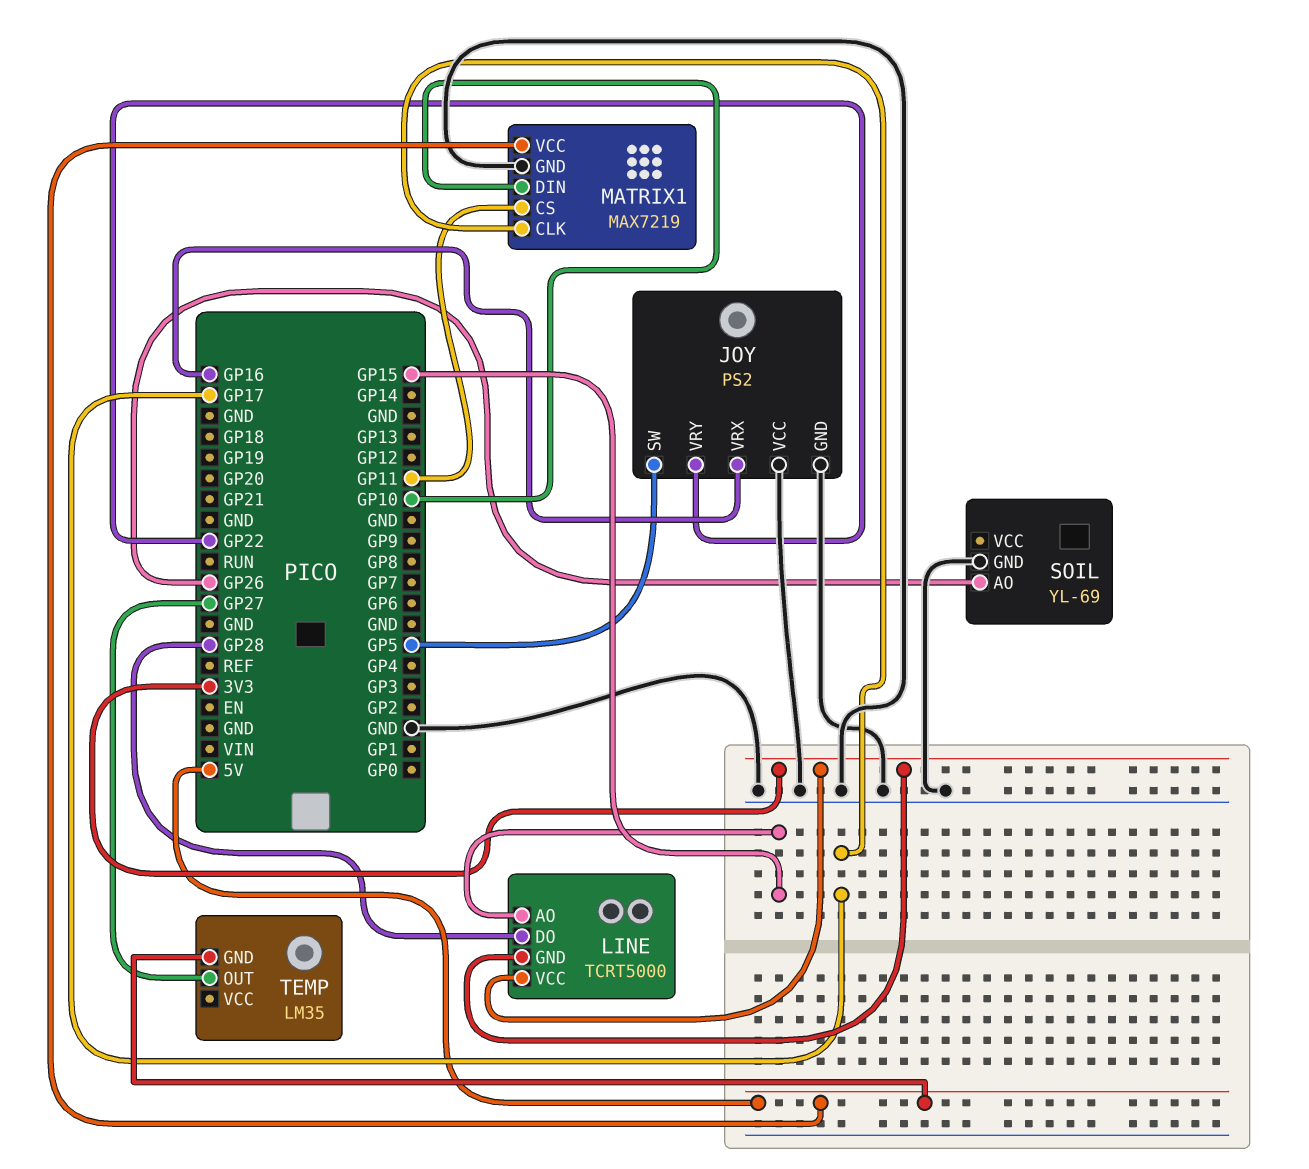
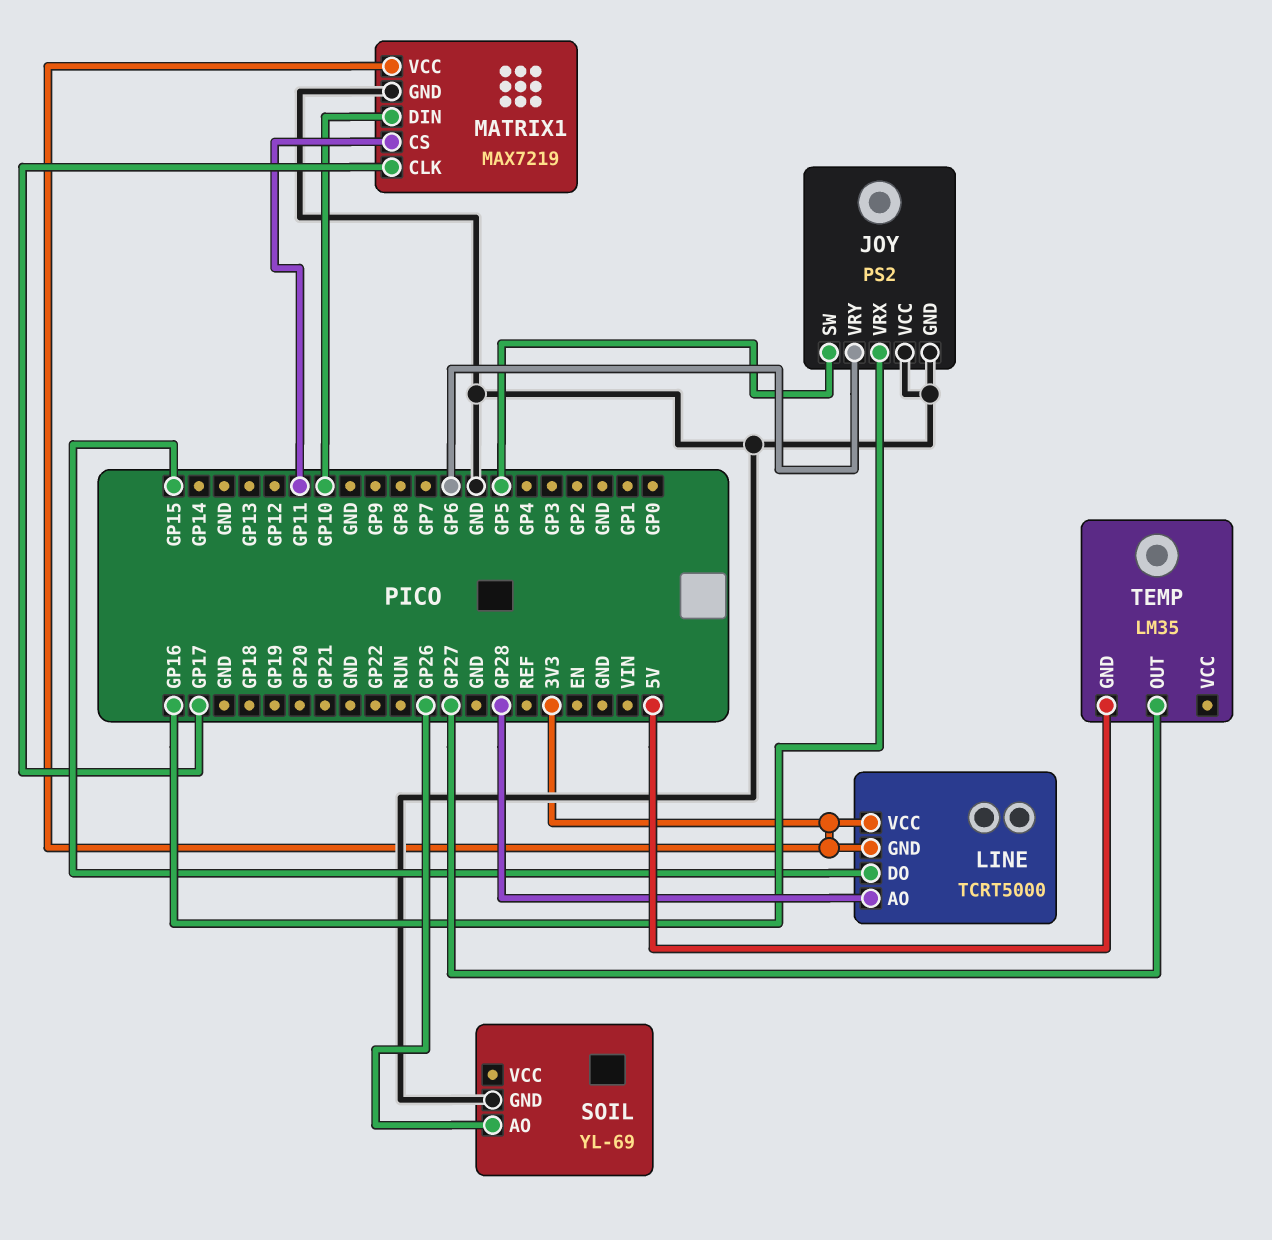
JOY pin VRY: GP22 -> GP6
LINE pin AO: GP15 -> GP28
LINE pin DO: GP28 -> GP15
MATRIX1 pin VCC: 5V -> 3V3

